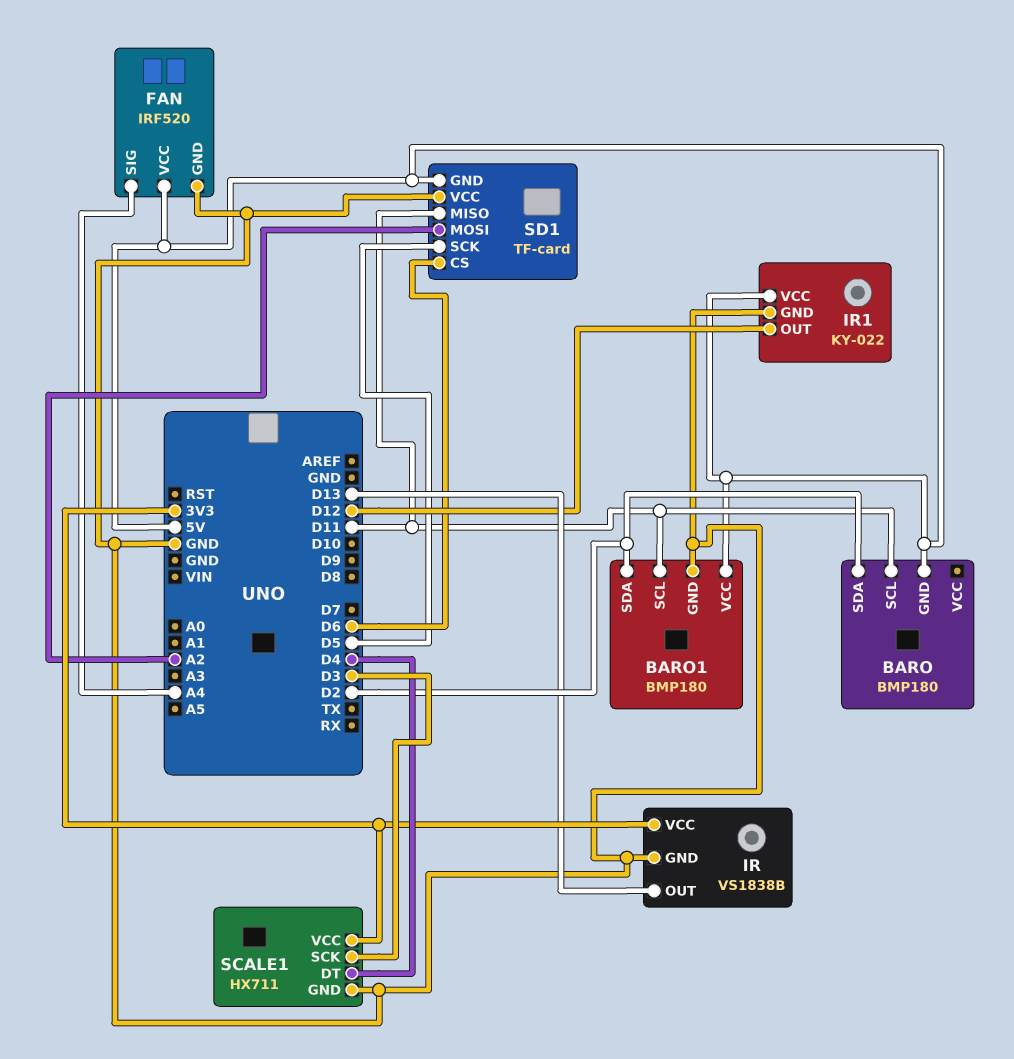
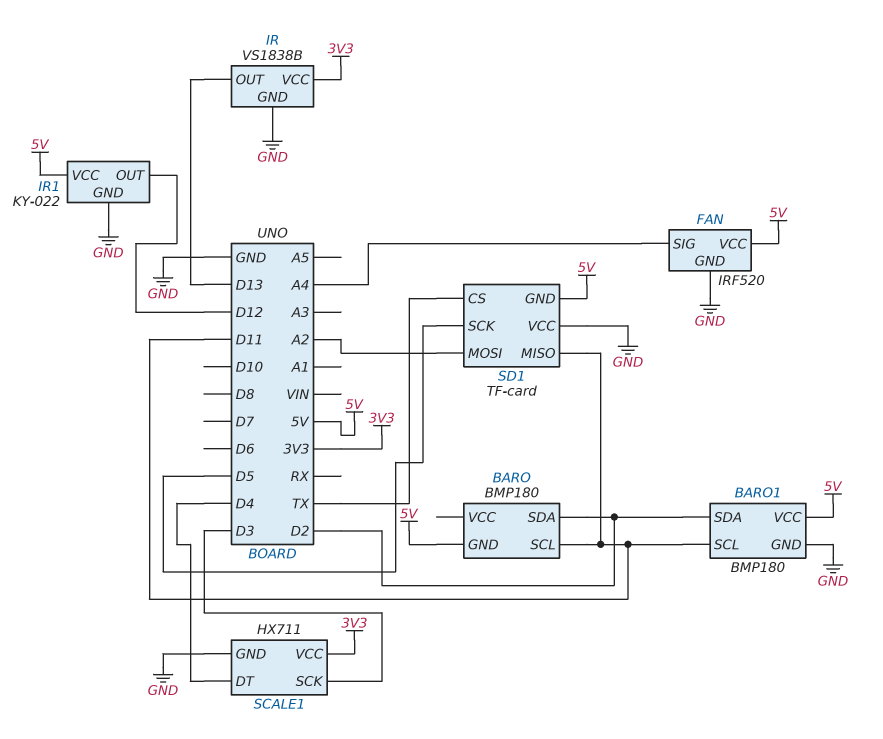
SD1 pin CS: D6 -> TX

